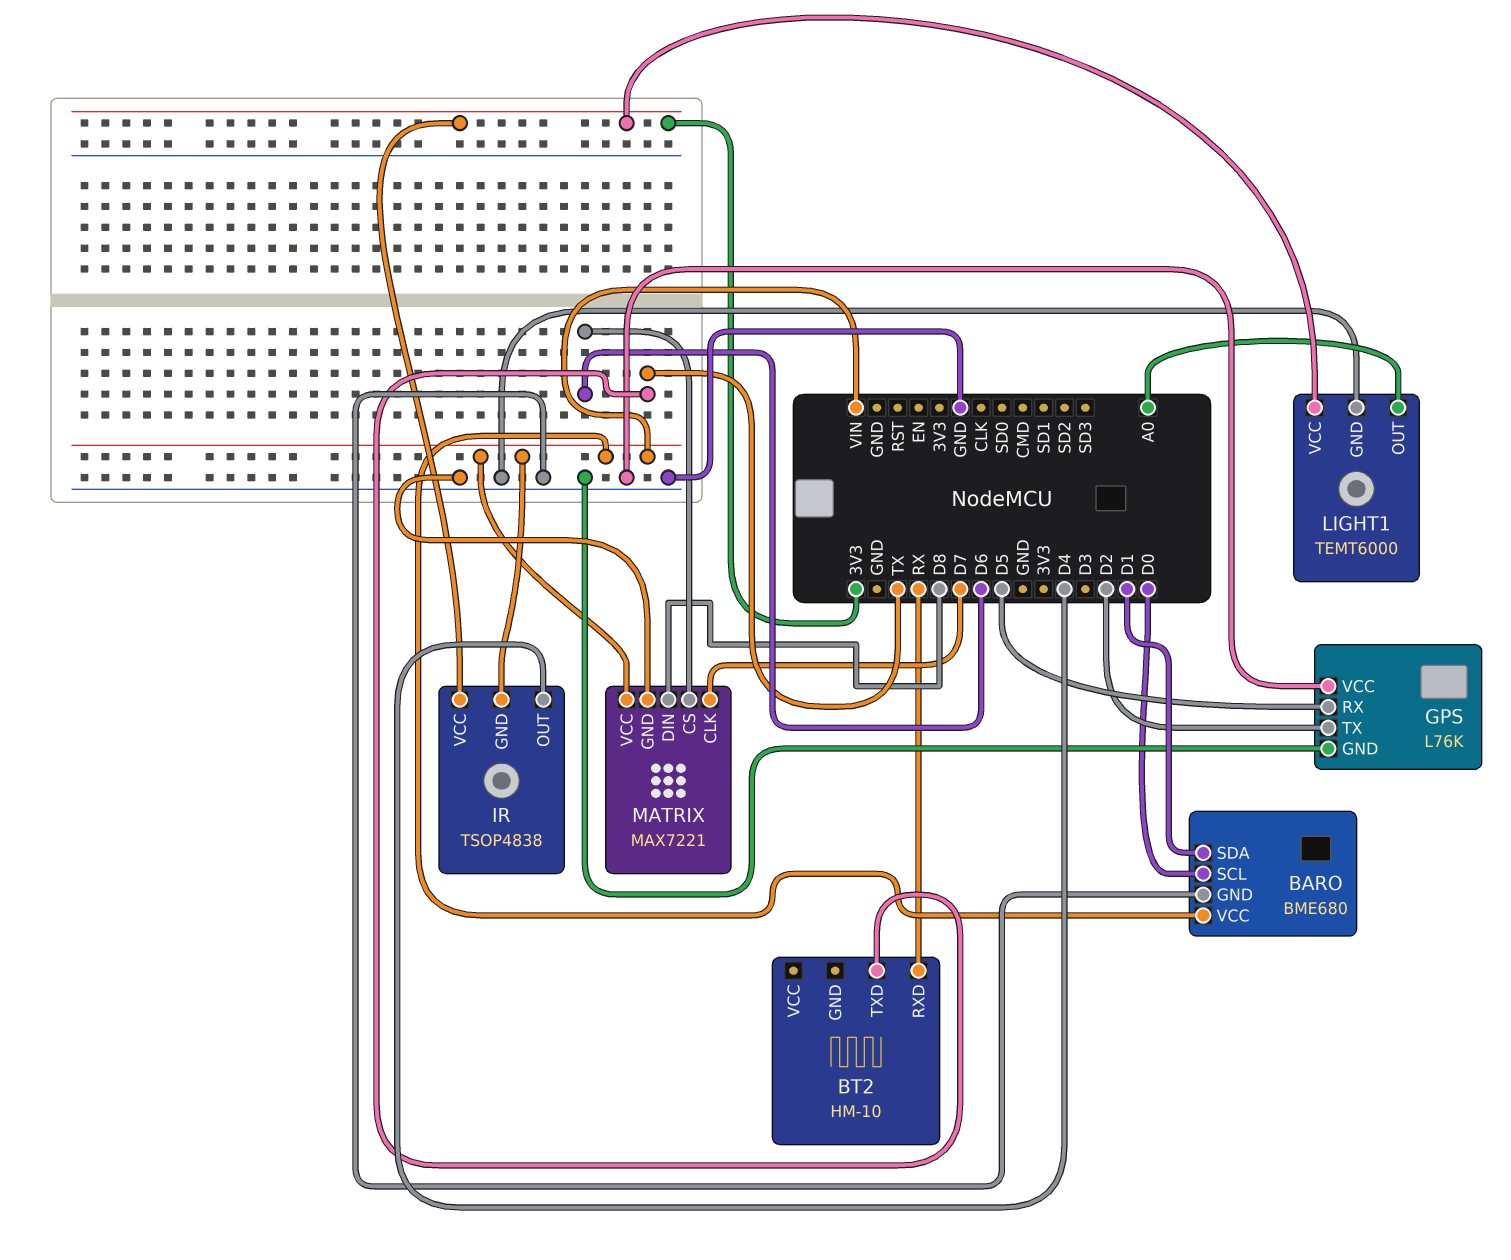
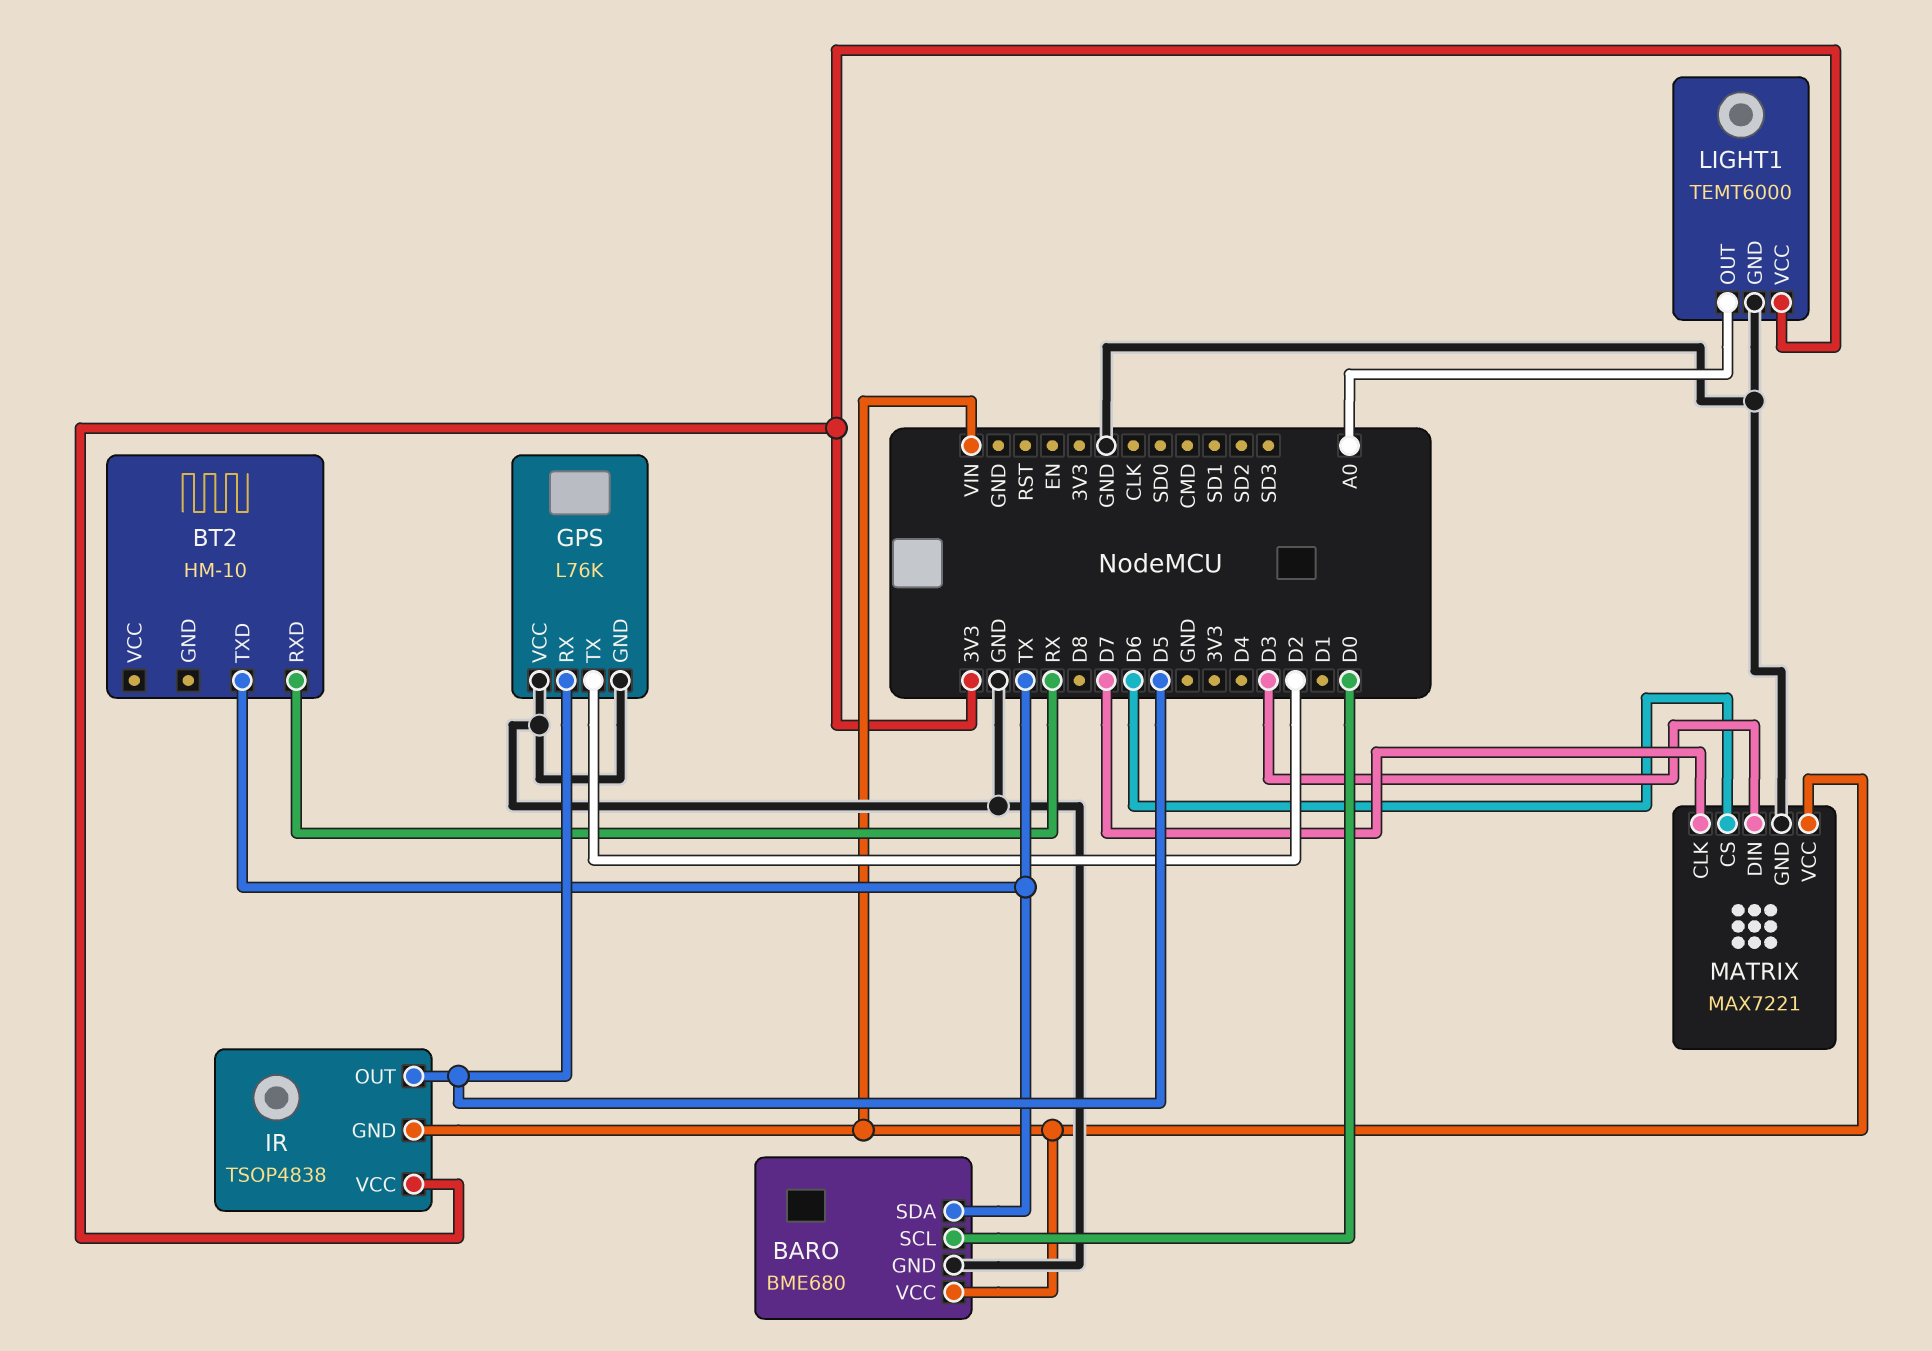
BARO pin SDA: D1 -> TX
IR pin OUT: D4 -> D5
MATRIX pin DIN: D8 -> D3

